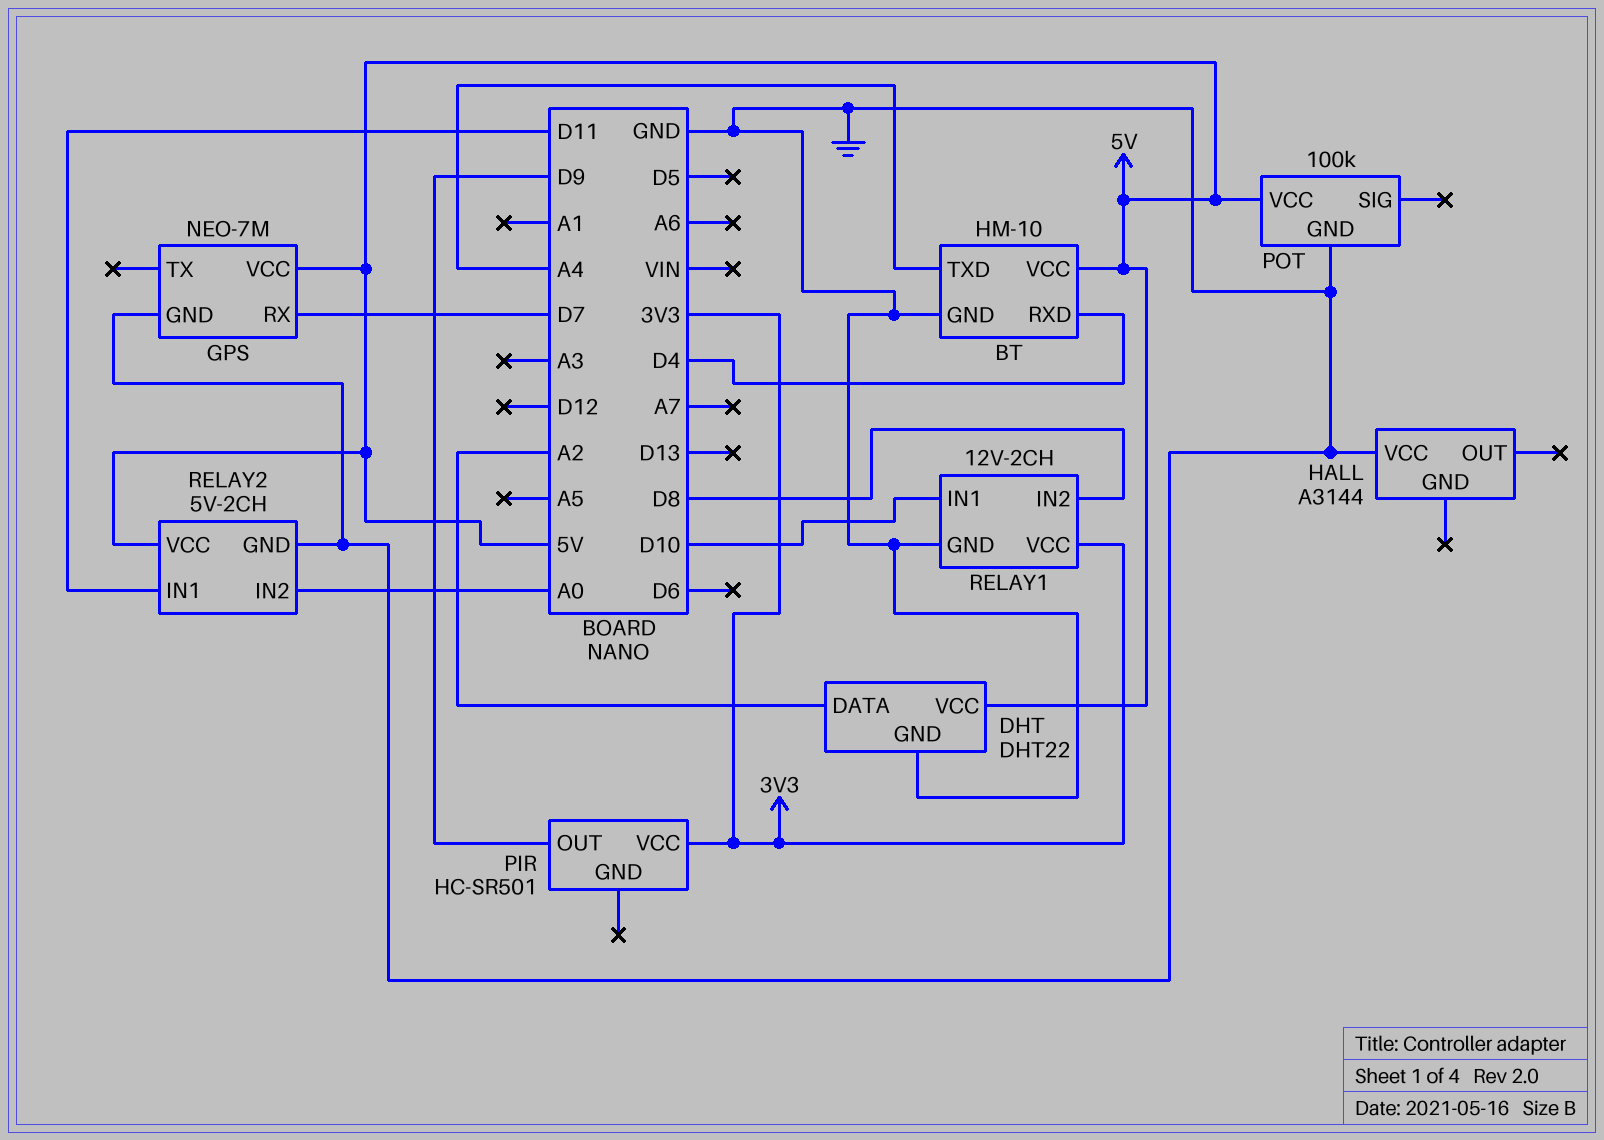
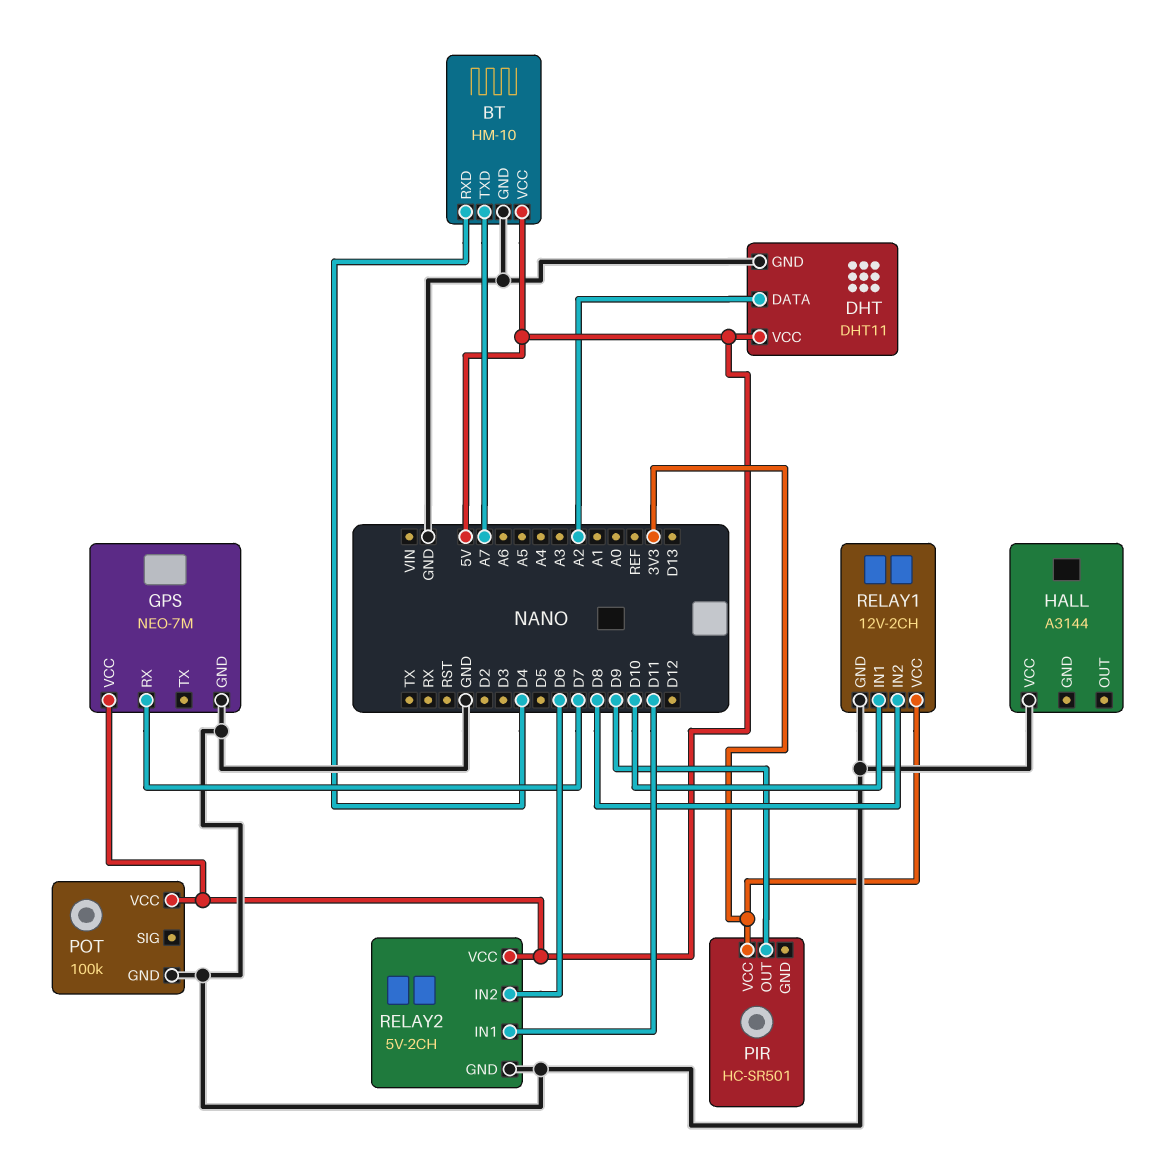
BT pin TXD: A4 -> A7
DHT: DHT22 -> DHT11
RELAY2 pin IN2: A0 -> D6

